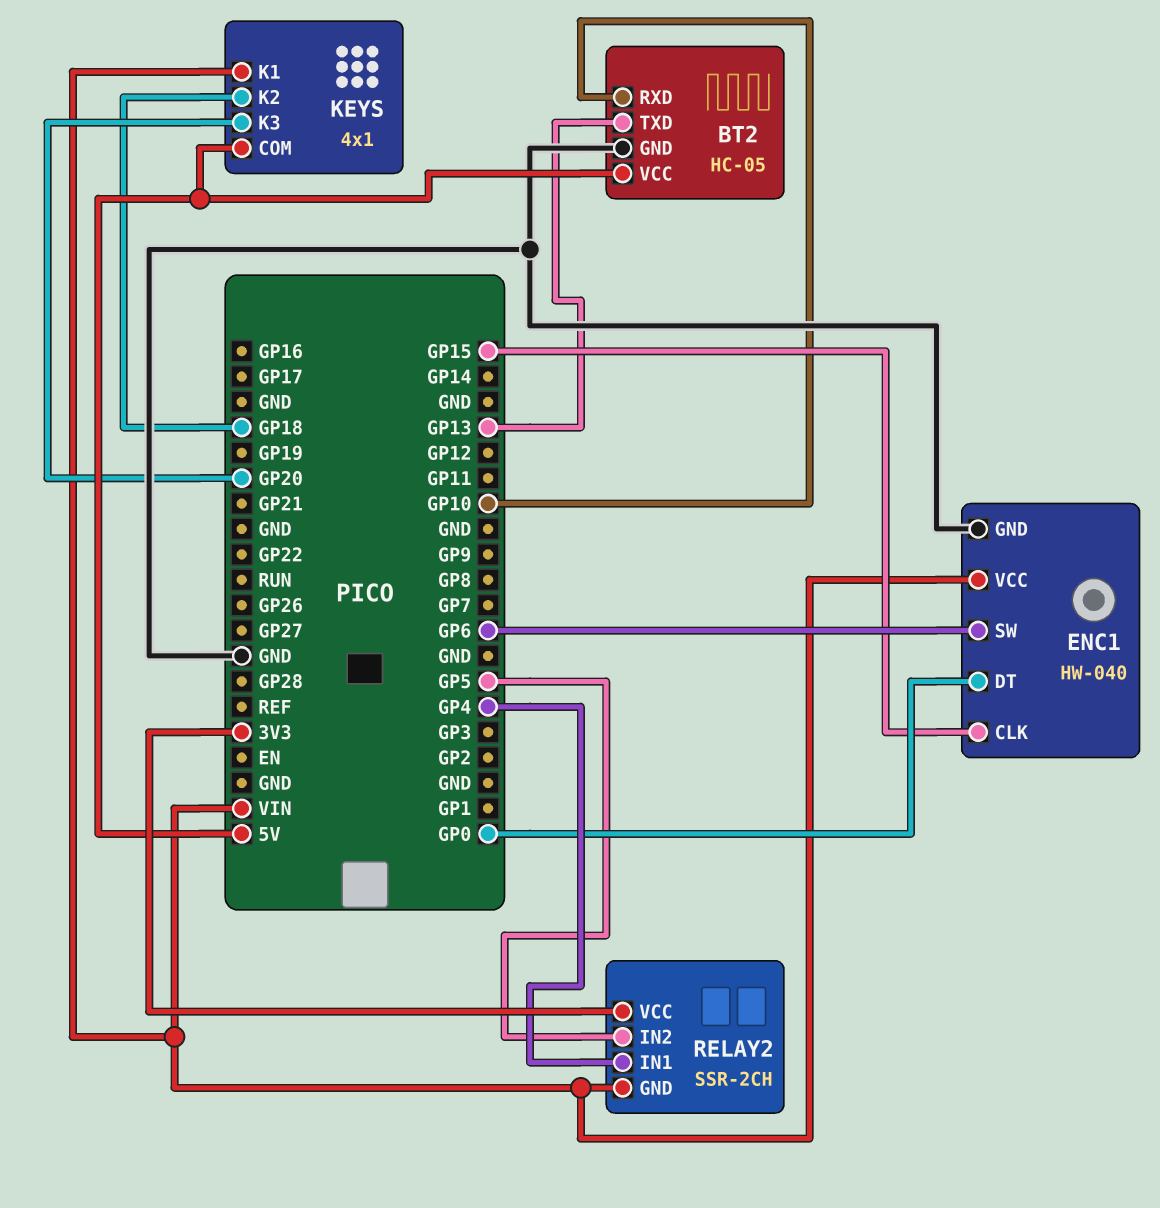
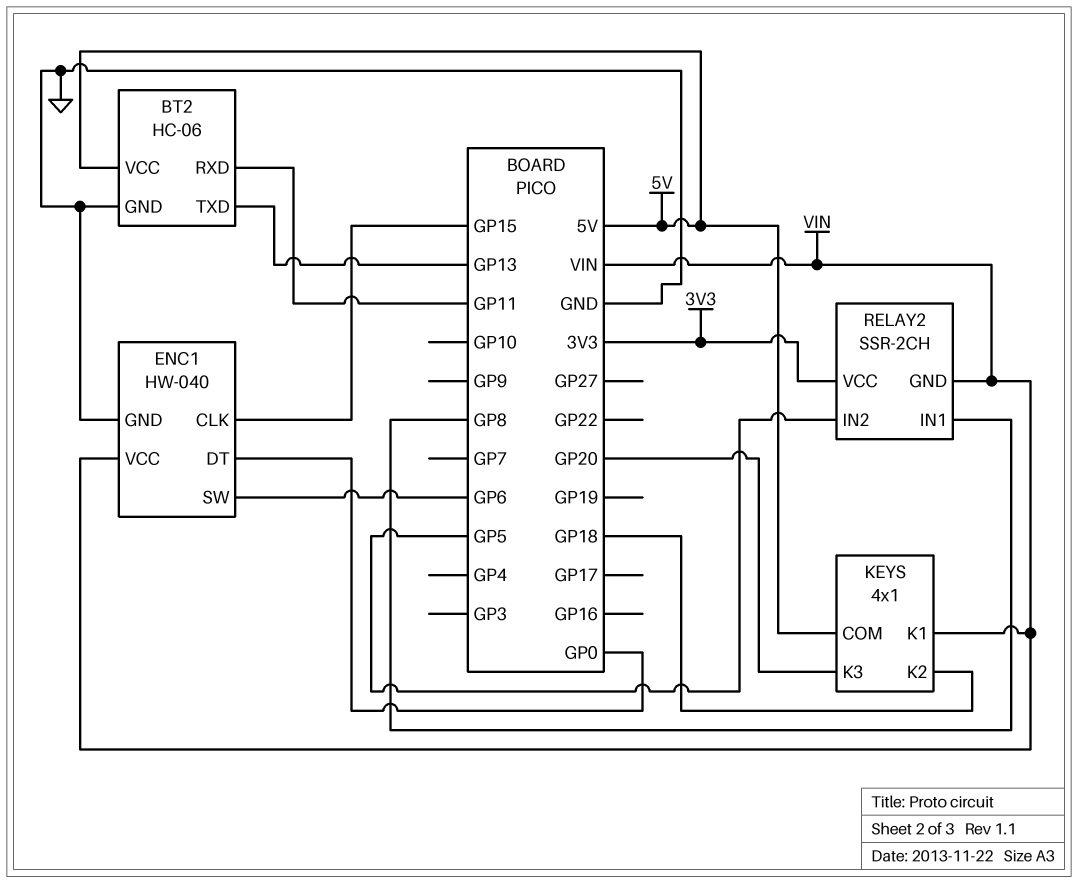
BT2: HC-05 -> HC-06
BT2 pin RXD: GP10 -> GP11
RELAY2 pin IN1: GP4 -> GP8

